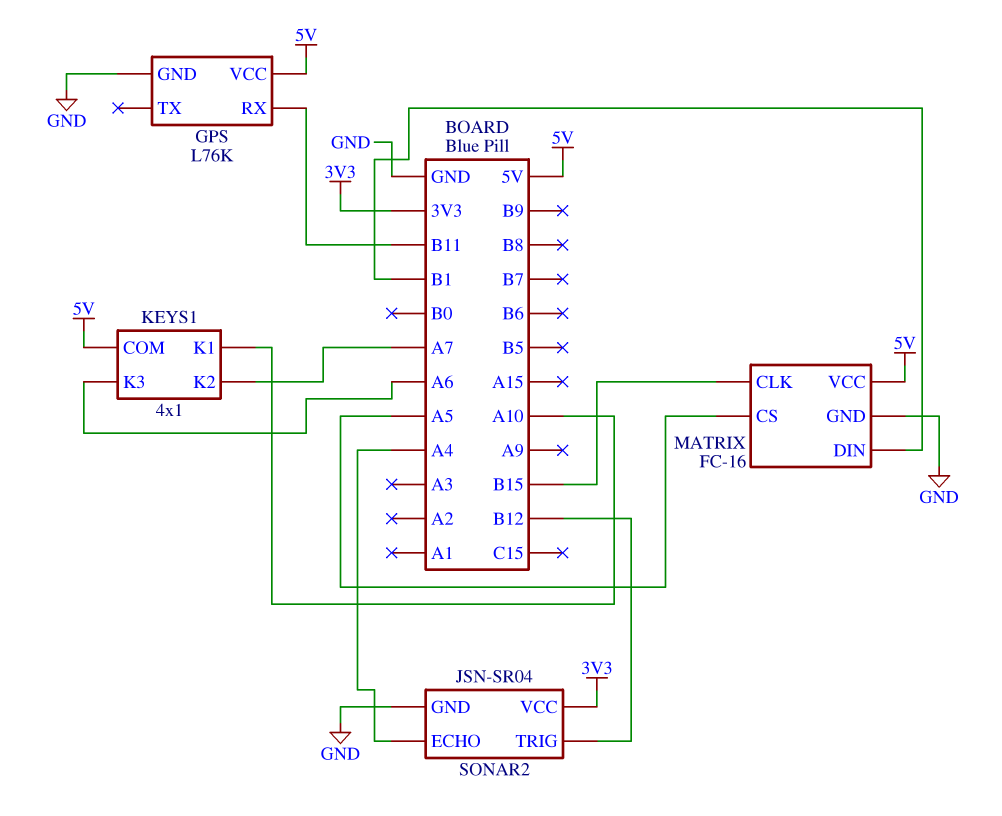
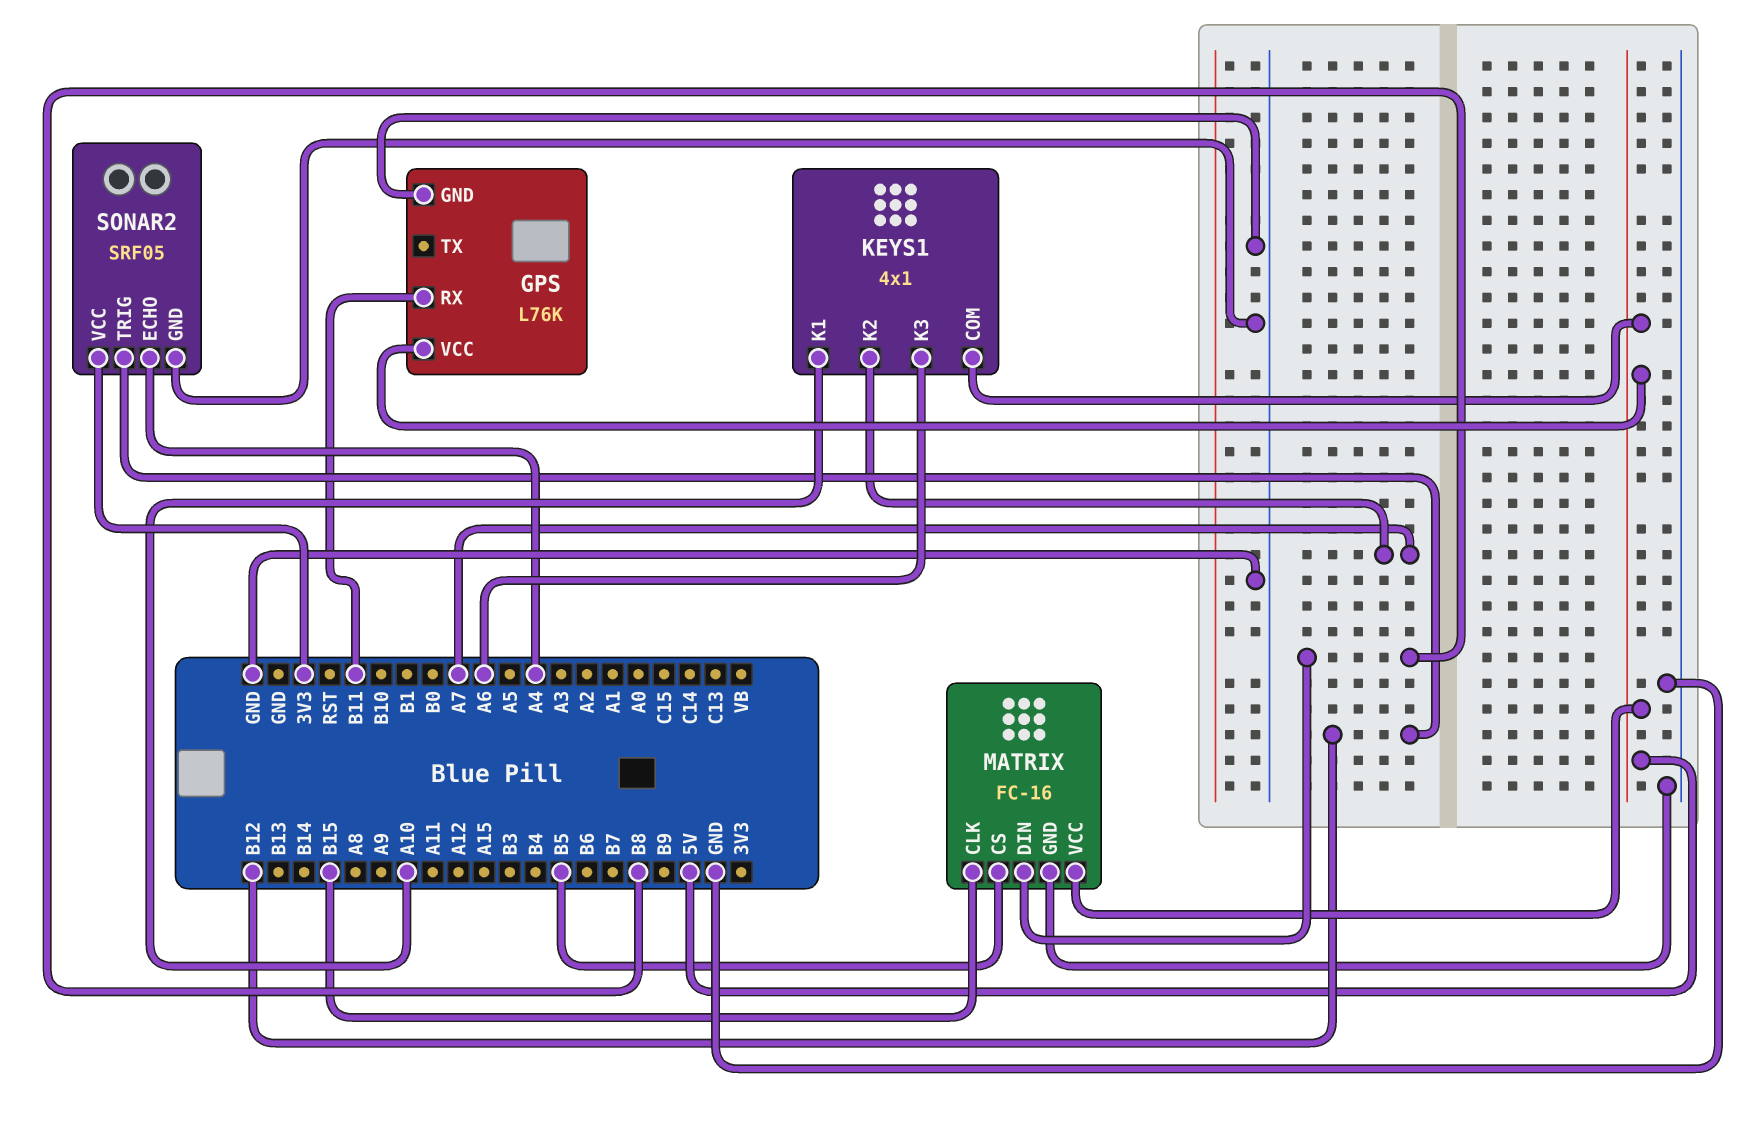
MATRIX pin CS: A5 -> B5
MATRIX pin DIN: B1 -> B8
SONAR2: JSN-SR04 -> SRF05

